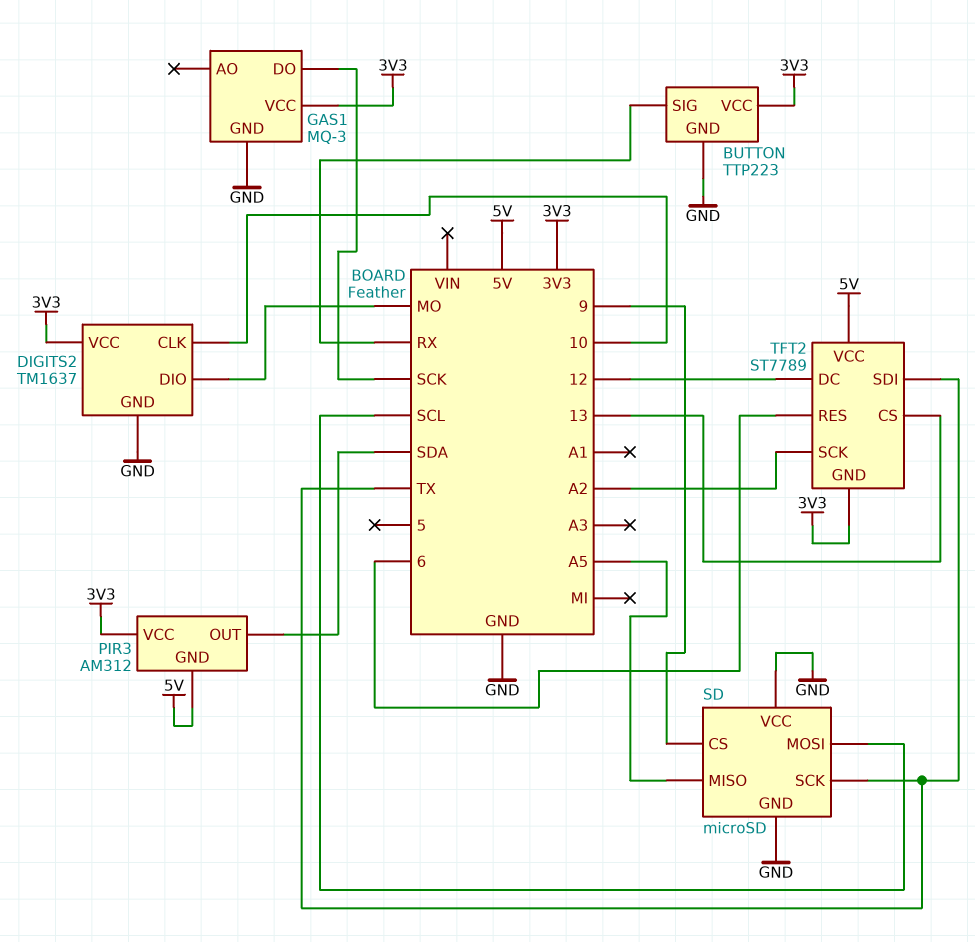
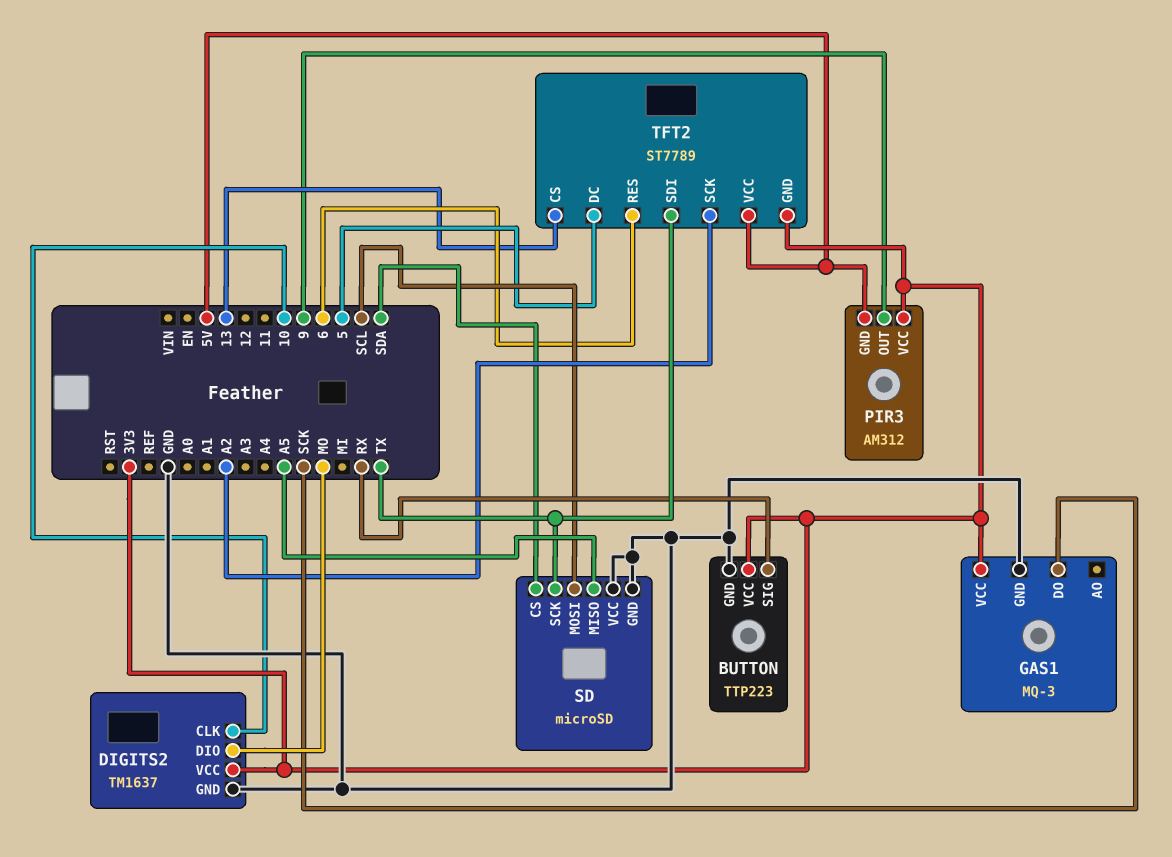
PIR3 pin OUT: SDA -> 9
SD pin CS: 9 -> SDA
TFT2 pin DC: 12 -> 5

